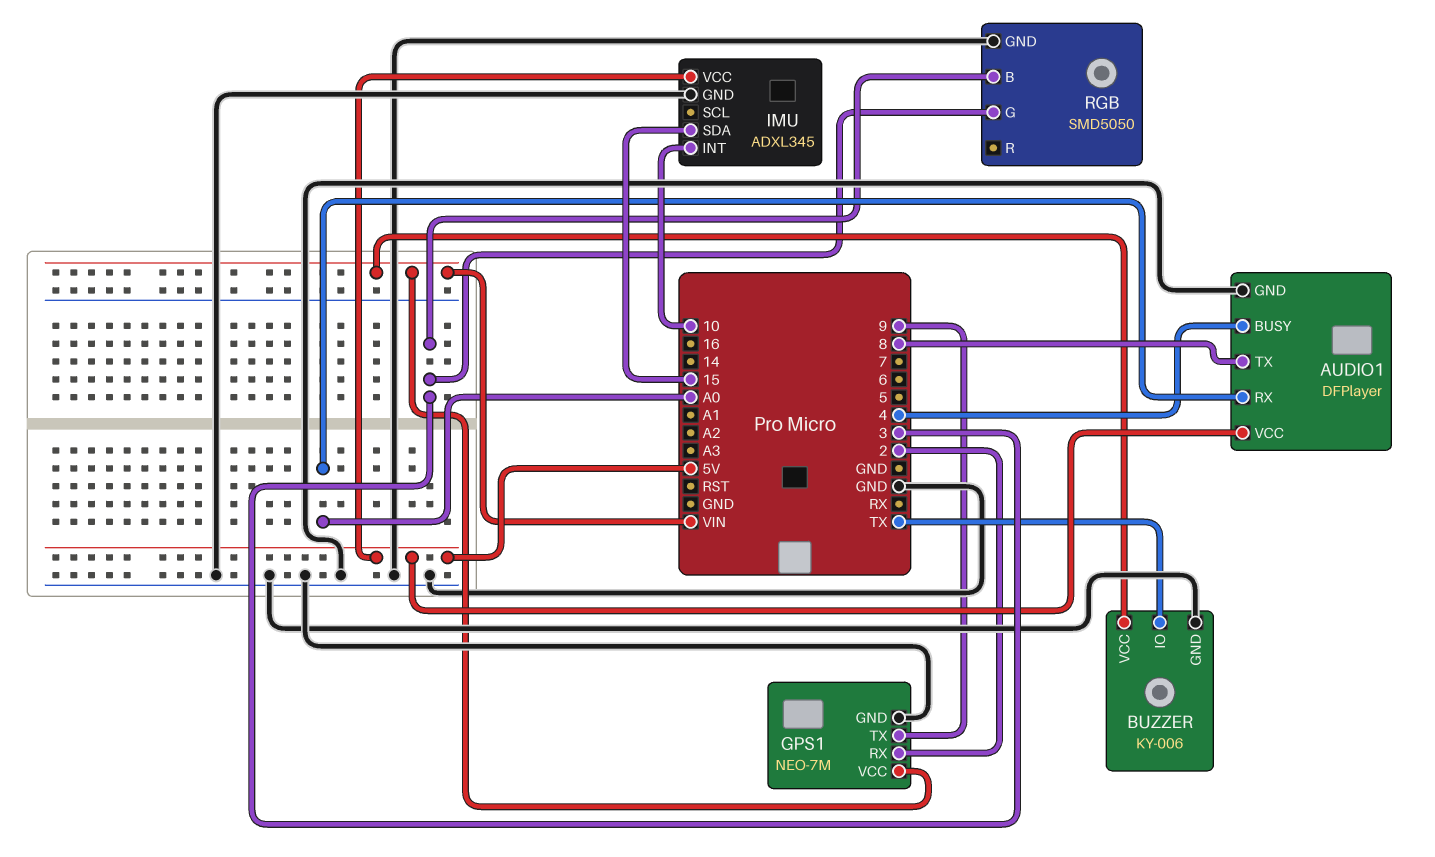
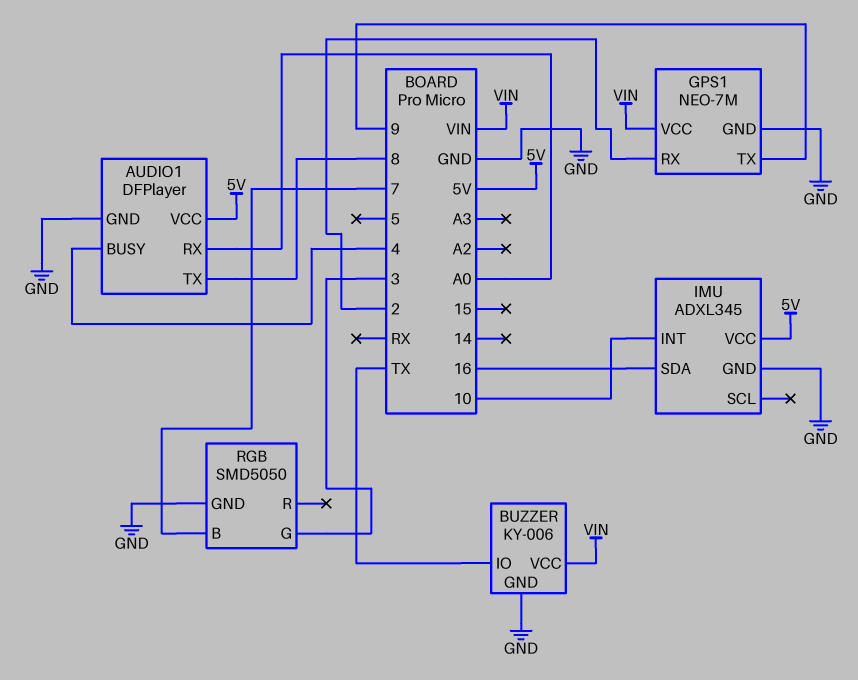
IMU pin SDA: 15 -> 16
RGB pin B: 3 -> 7

